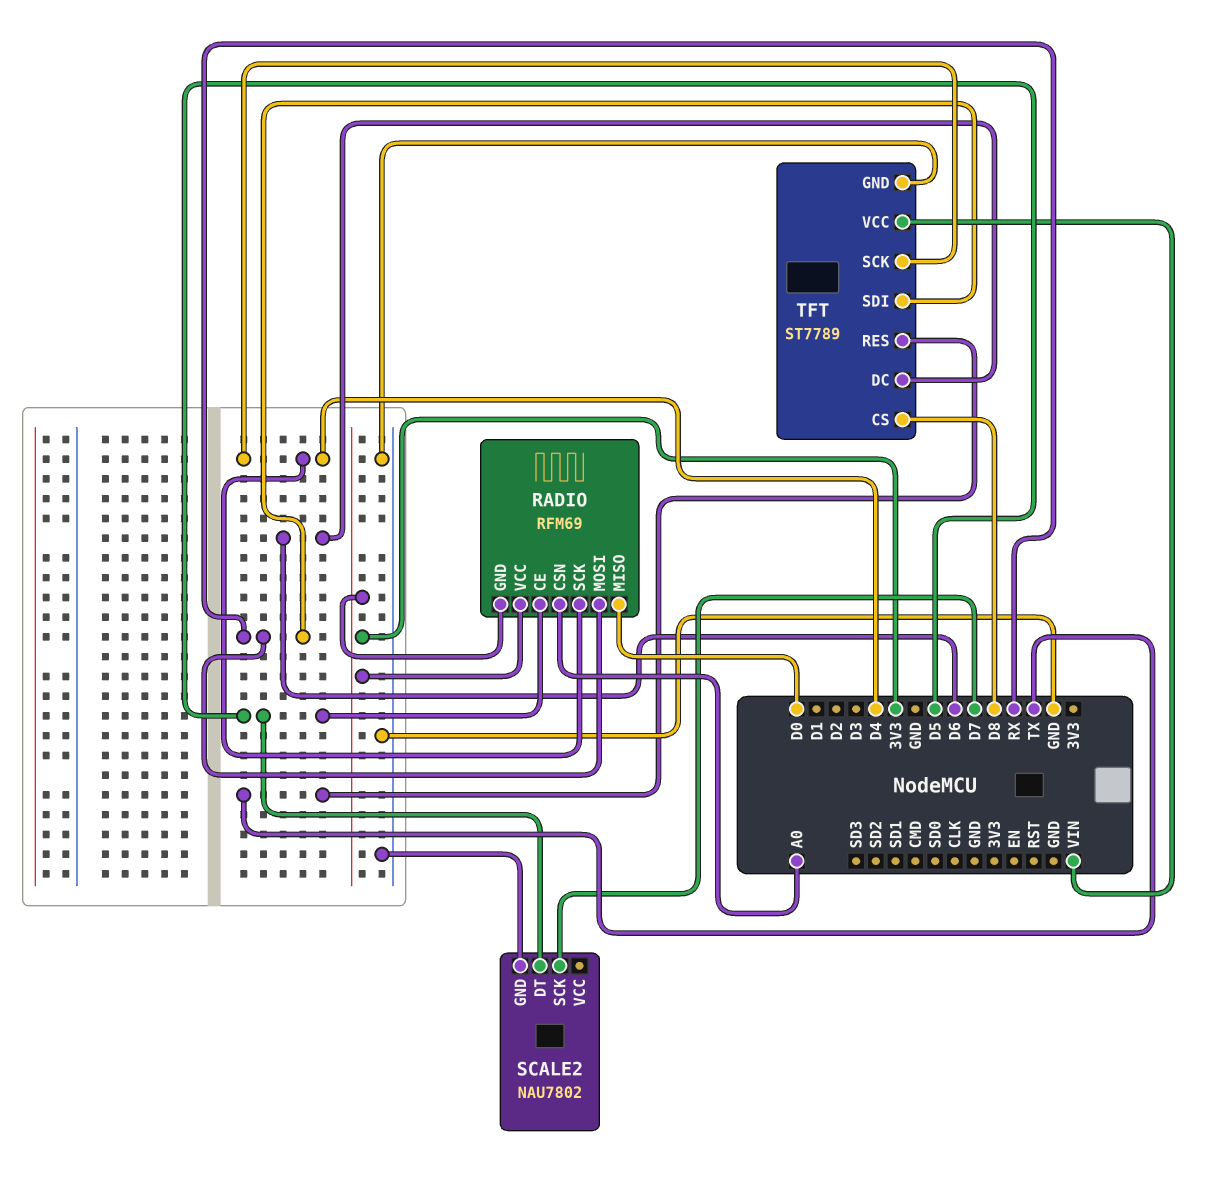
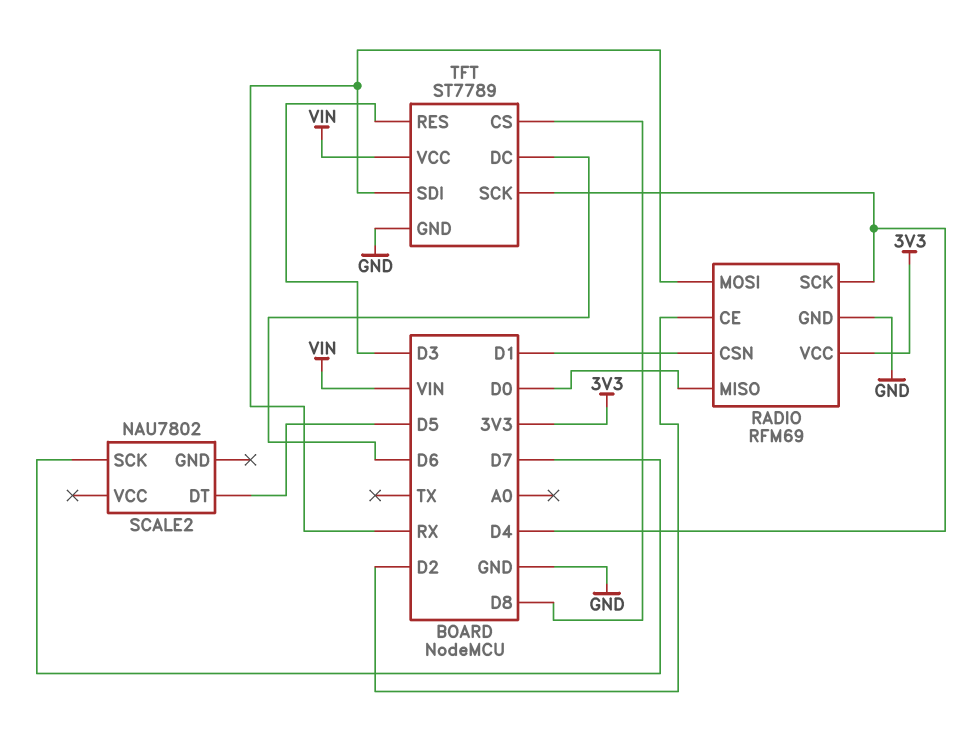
RADIO pin CE: D5 -> D2
RADIO pin CSN: A0 -> D1
RADIO pin GND: 3V3 -> GND
SCALE2 pin GND: GND -> none
TFT pin RES: TX -> D3

